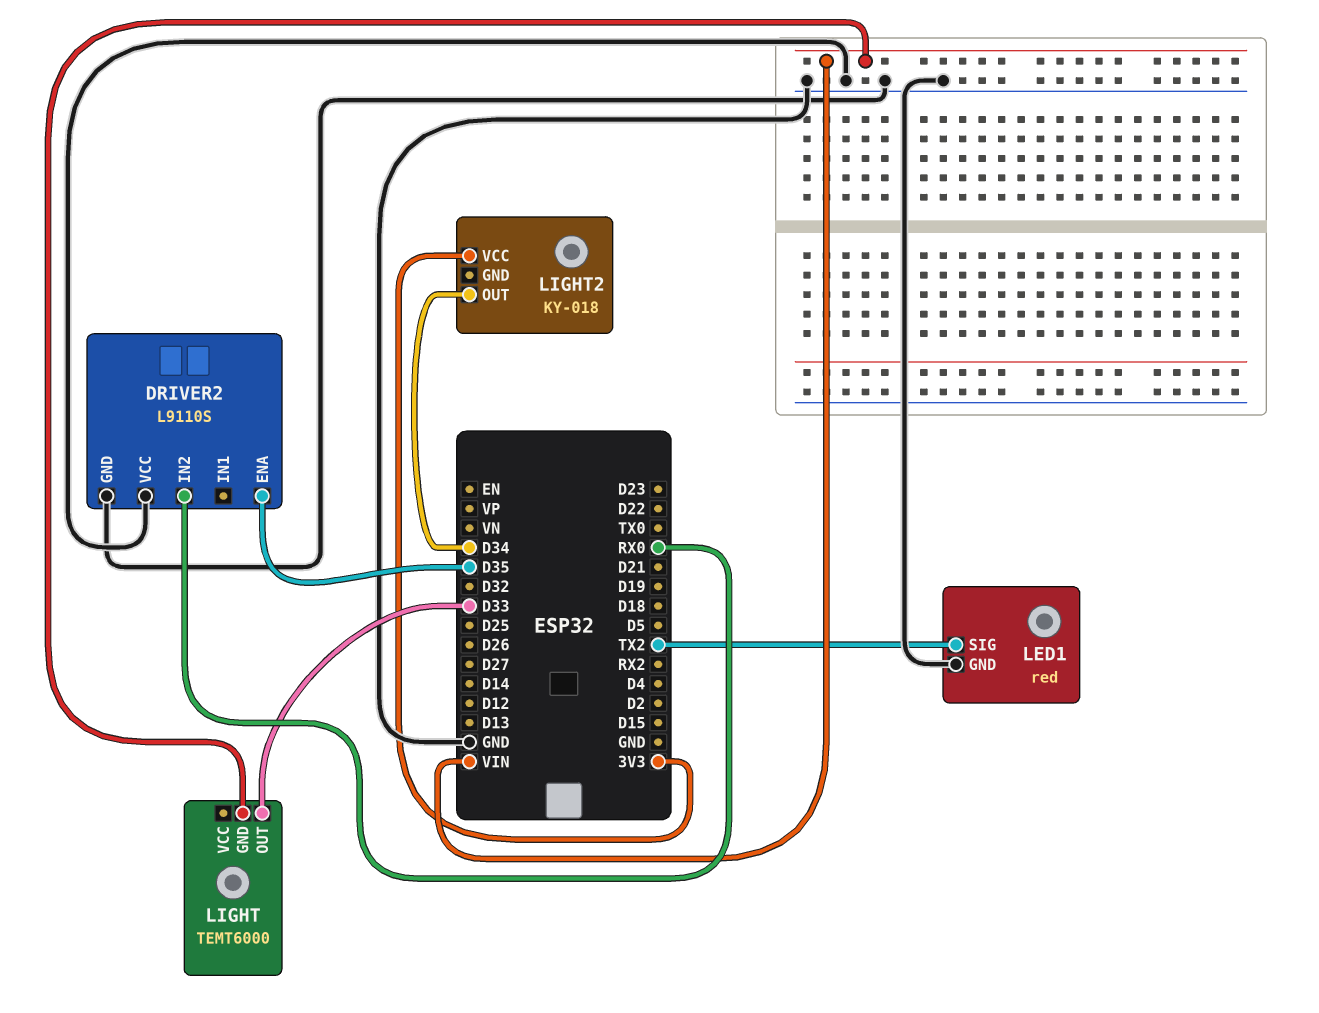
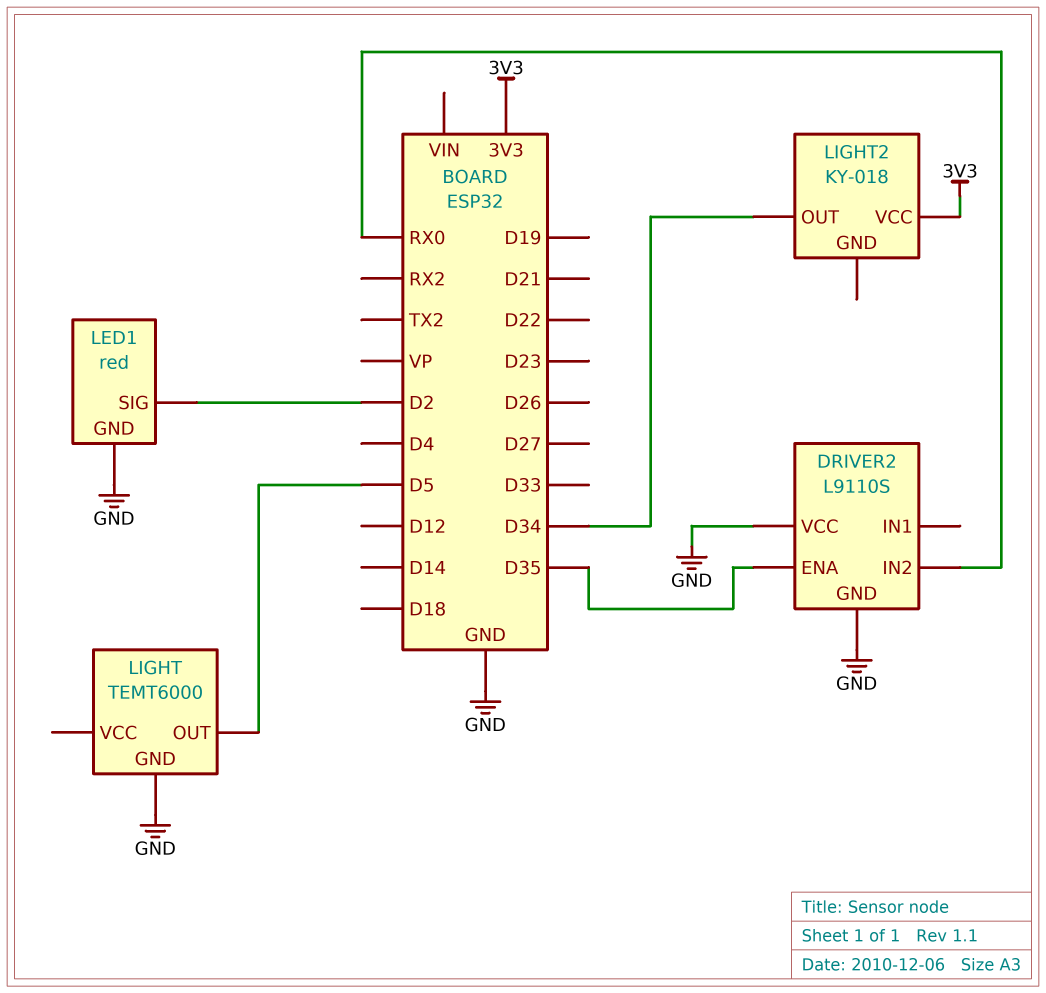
LED1 pin SIG: TX2 -> D2
LIGHT pin GND: VIN -> GND
LIGHT pin OUT: D33 -> D5

